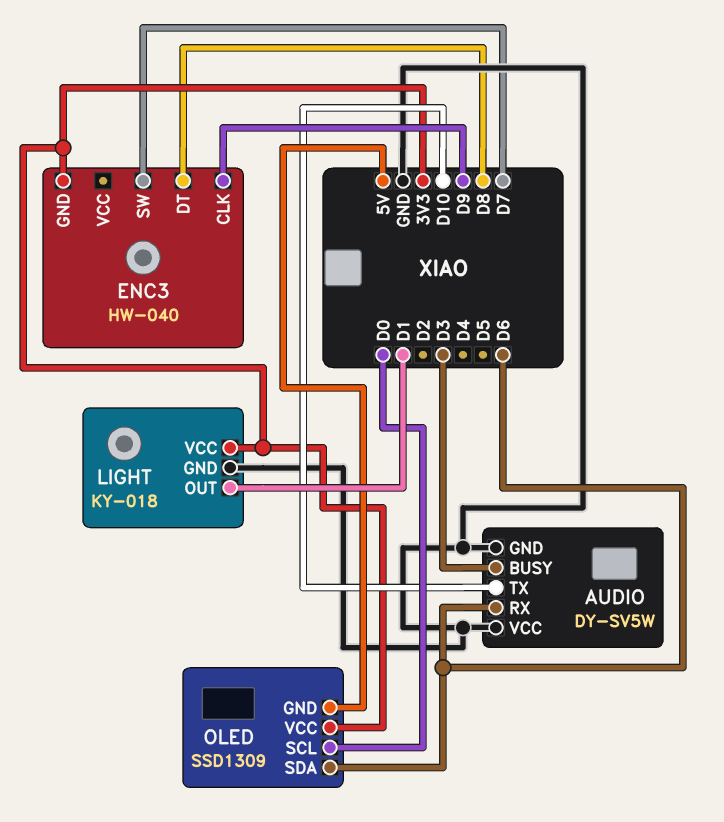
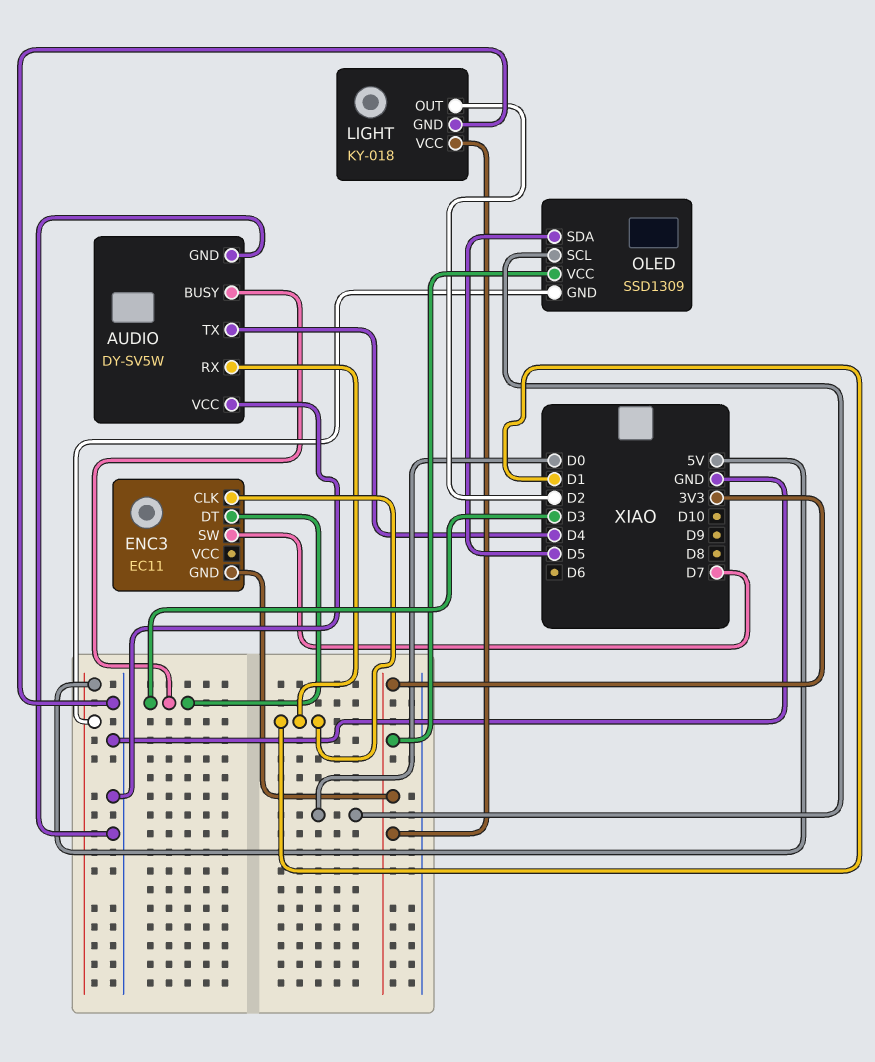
AUDIO pin RX: D6 -> D1
AUDIO pin TX: D10 -> D4
ENC3: HW-040 -> EC11
ENC3 pin CLK: D9 -> D1
ENC3 pin DT: D8 -> D3
LIGHT pin OUT: D1 -> D2
OLED pin SDA: D6 -> D5

